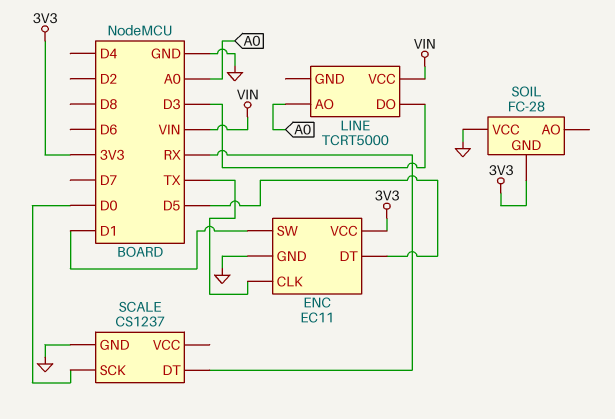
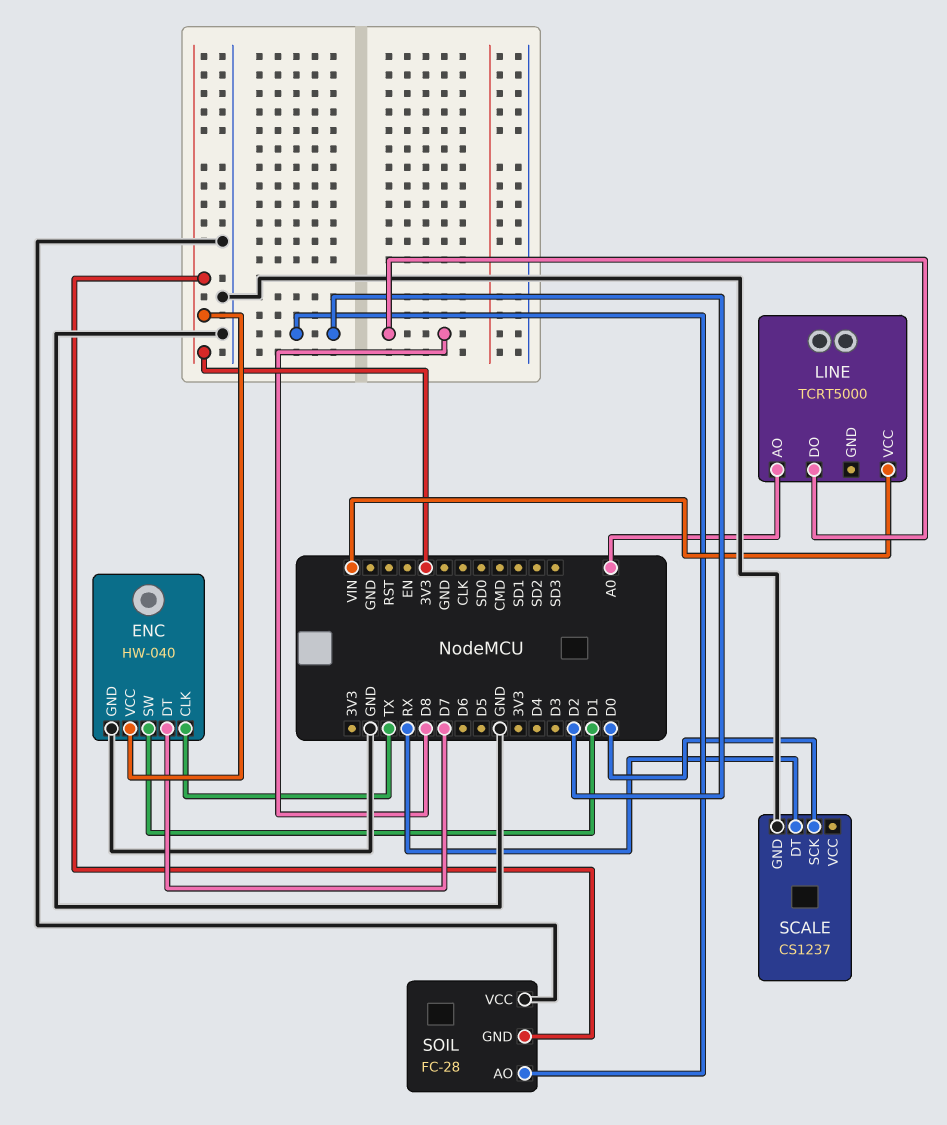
ENC: EC11 -> HW-040
ENC pin DT: D5 -> D7
LINE pin DO: D3 -> D8
SOIL pin AO: none -> D2

